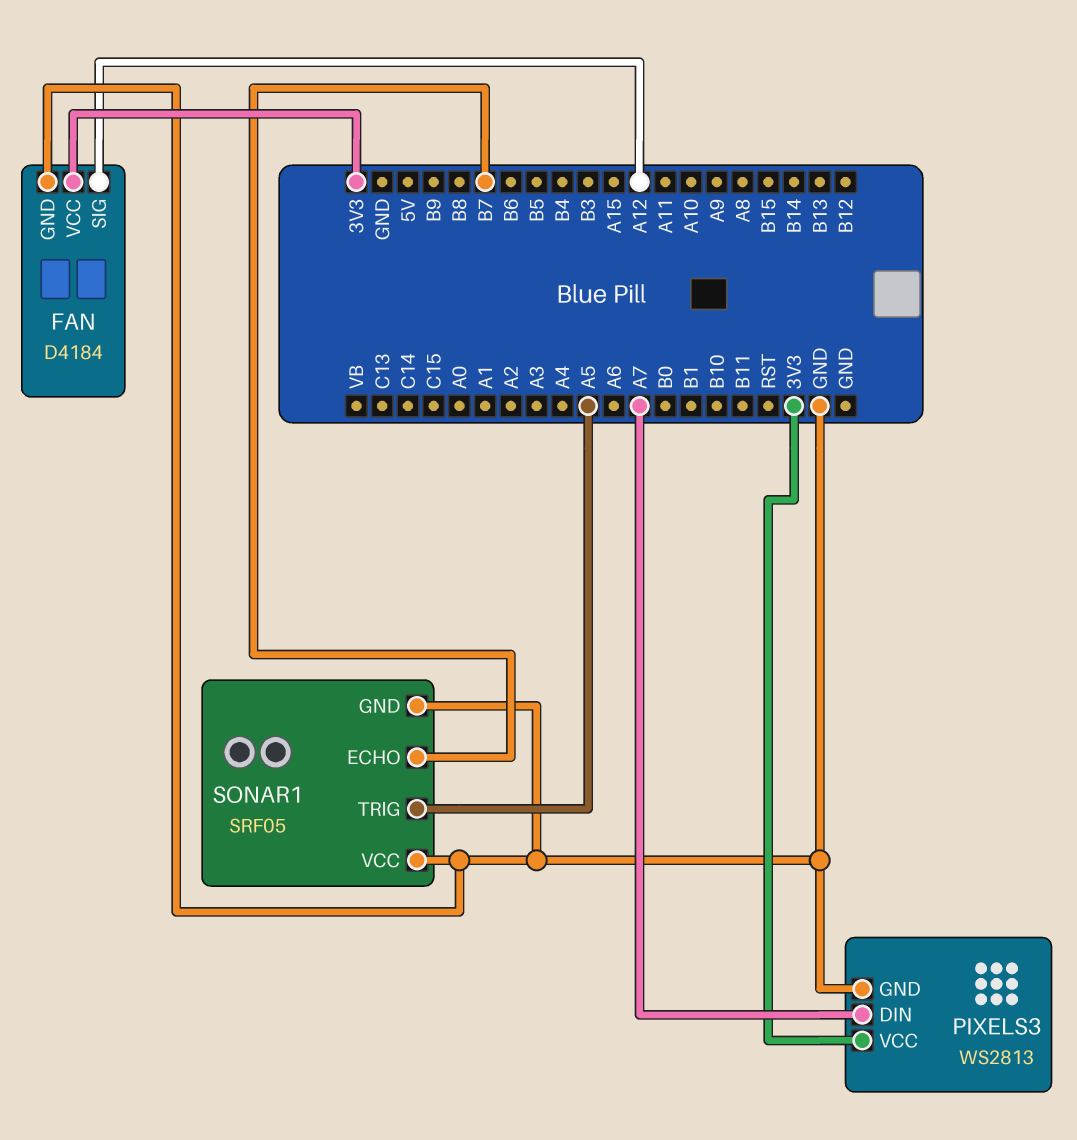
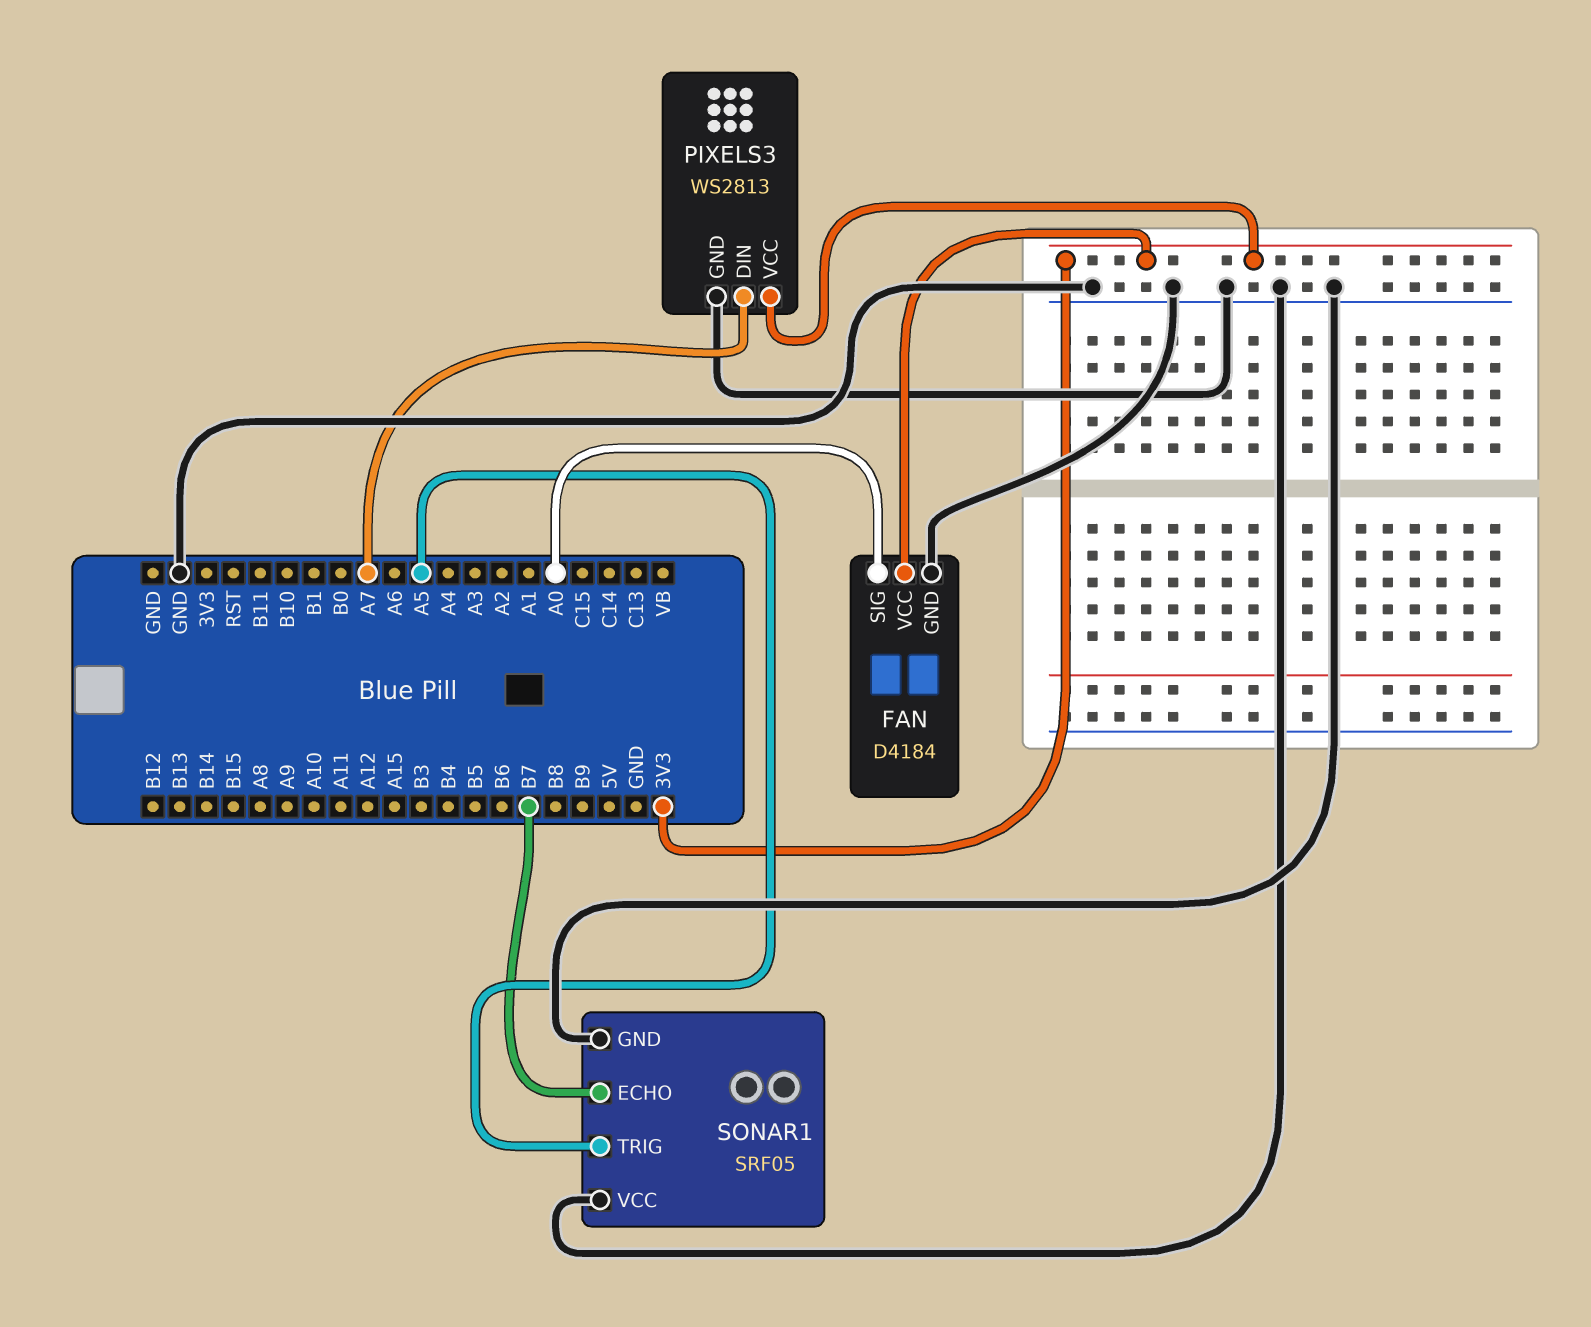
FAN pin SIG: A12 -> A0

